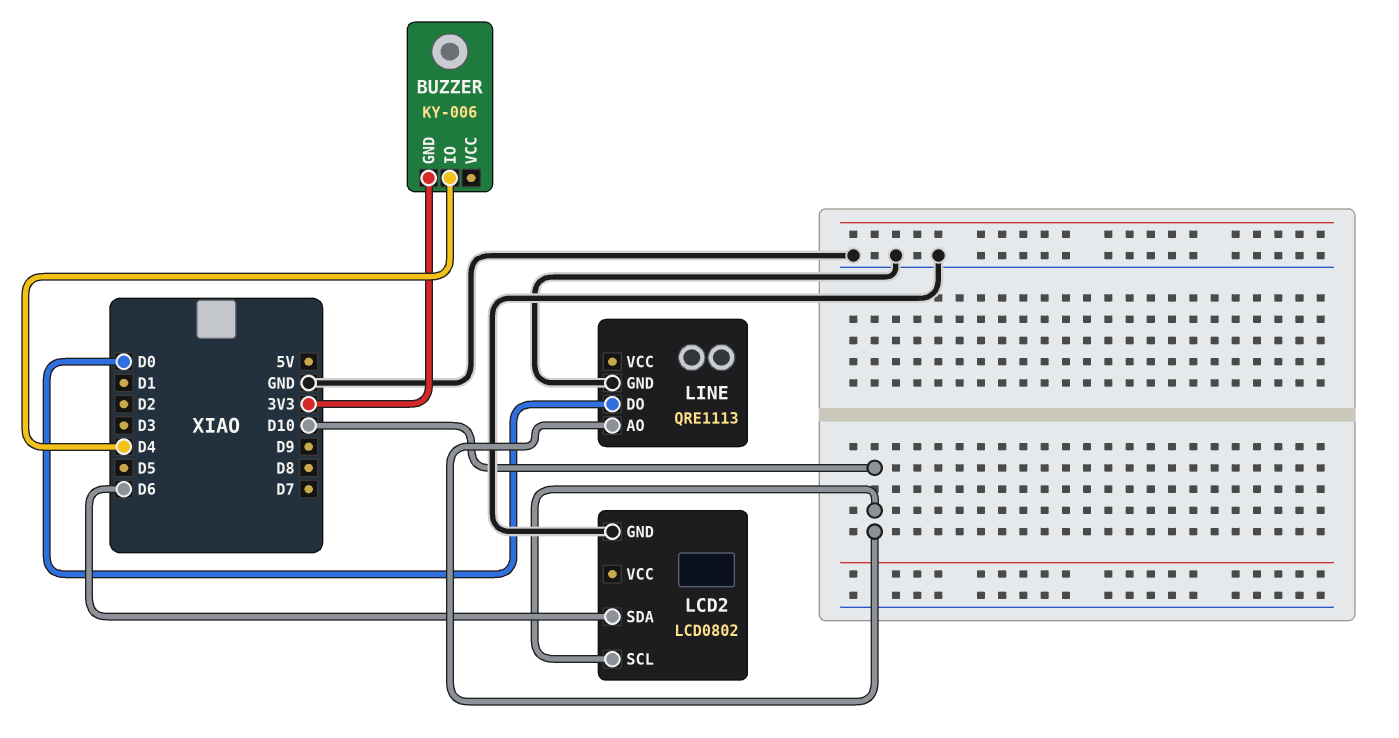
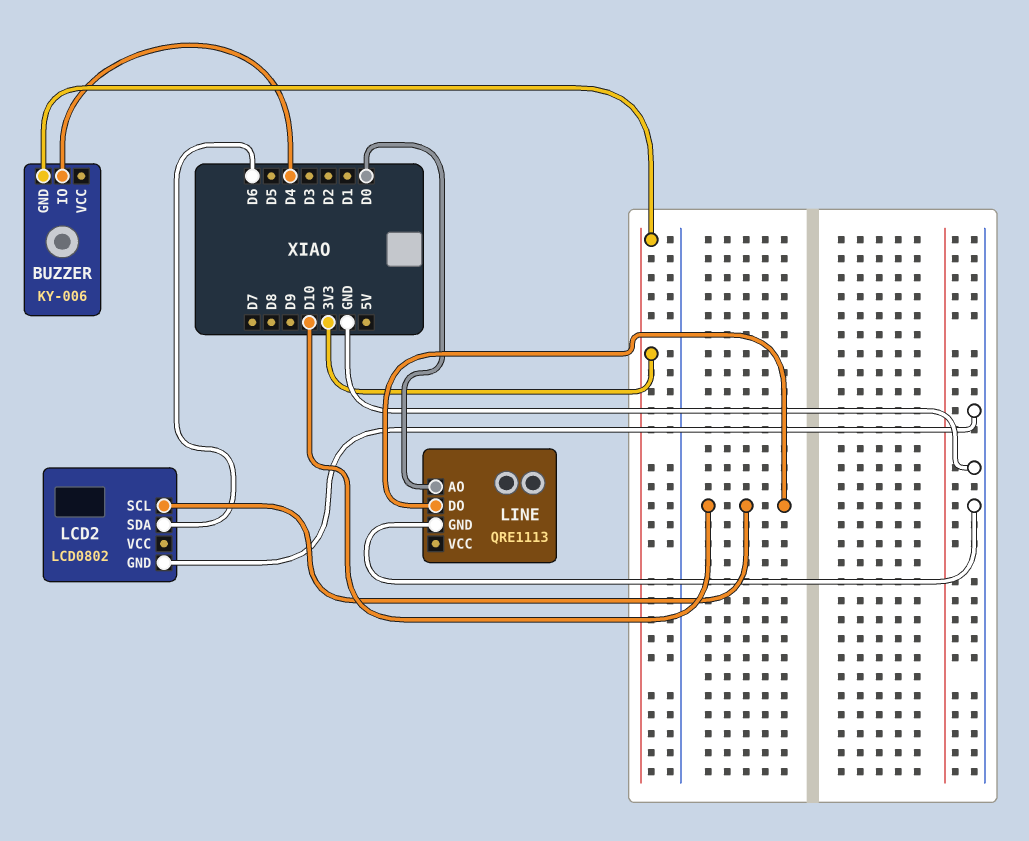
LINE pin AO: D10 -> D0
LINE pin DO: D0 -> D10

